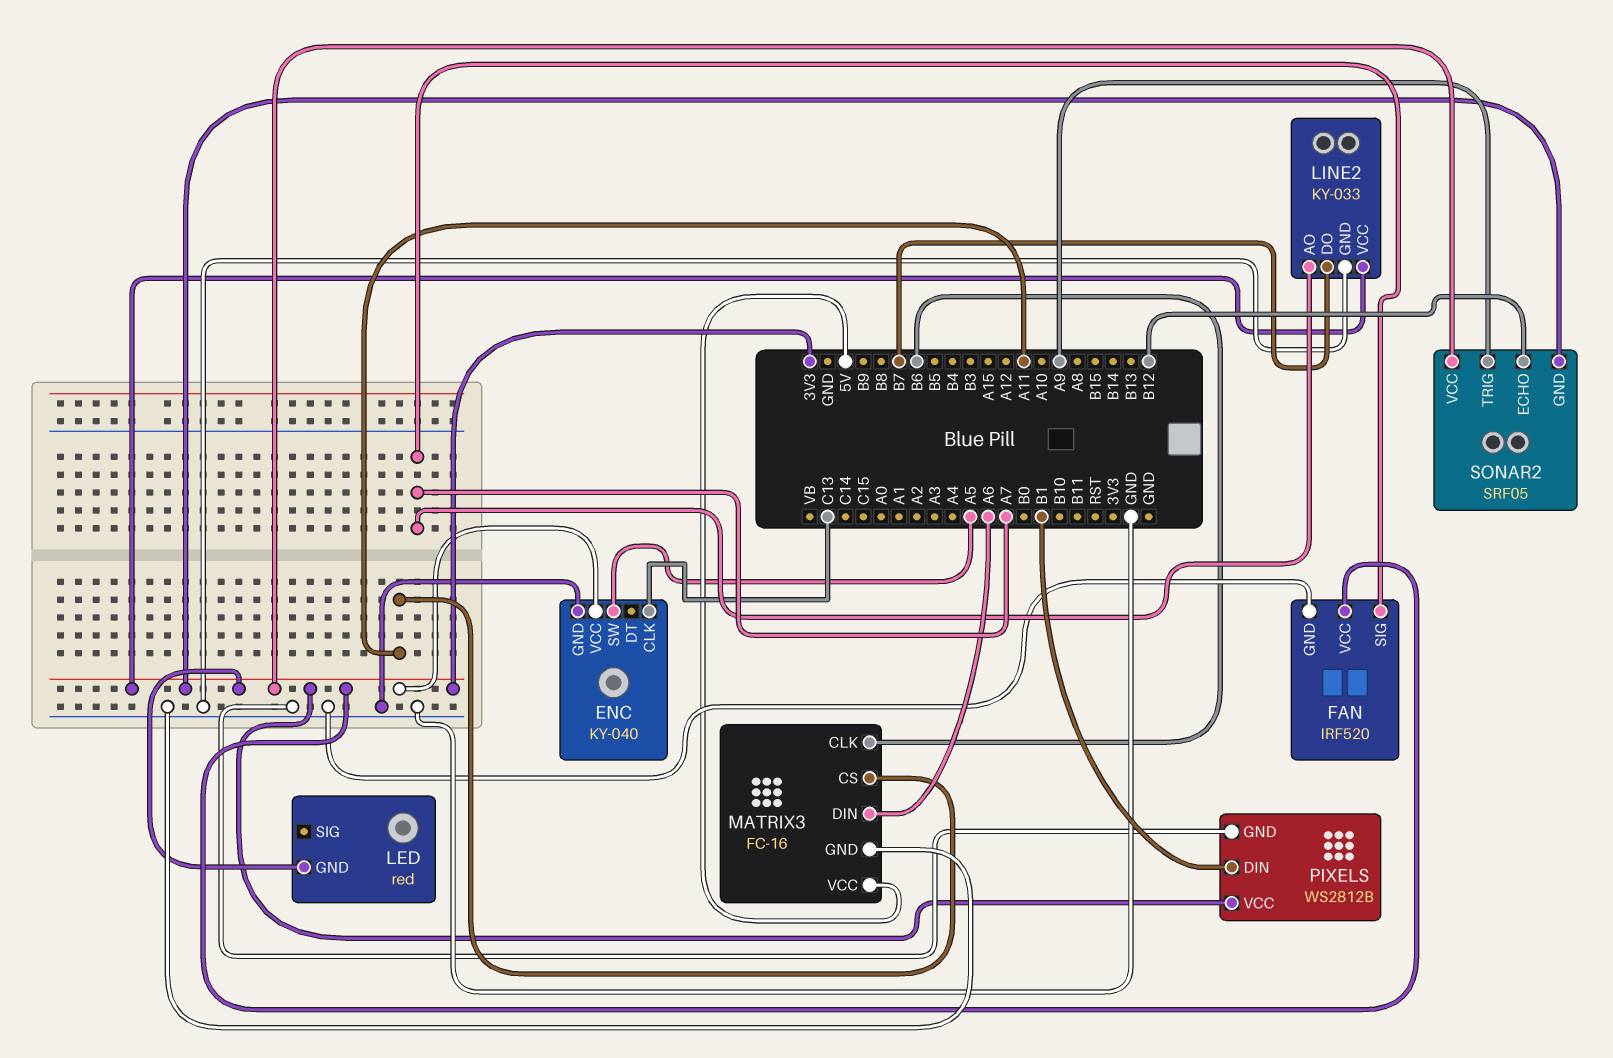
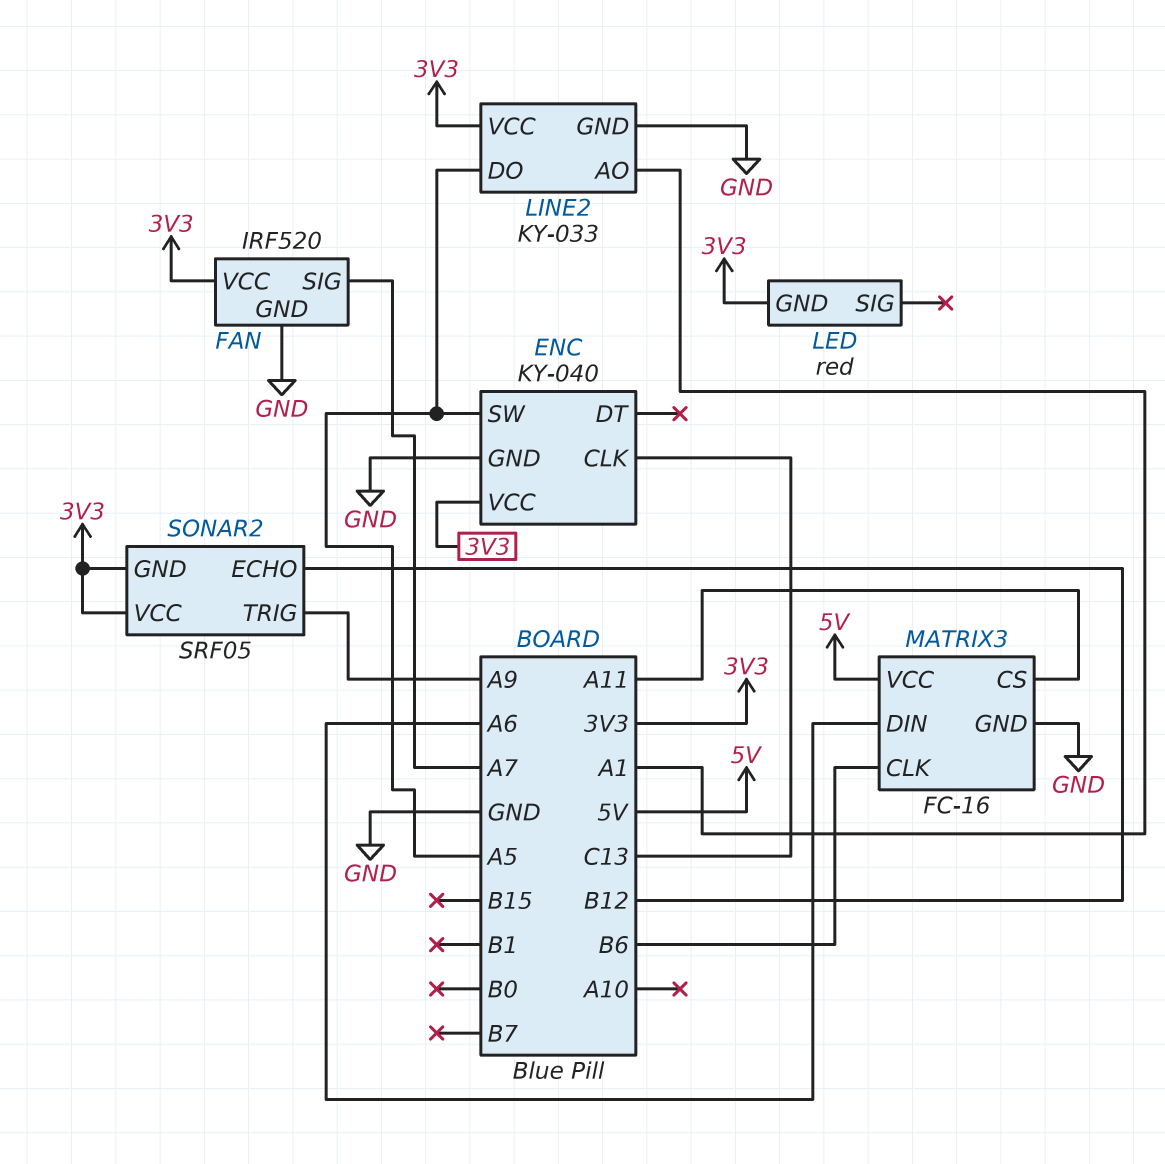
LINE2 pin AO: A7 -> A1
LINE2 pin DO: B7 -> A5
PIXELS: WS2812B -> none
PIXELS pin DIN: B1 -> none
PIXELS pin GND: GND -> none
PIXELS pin VCC: 3V3 -> none

